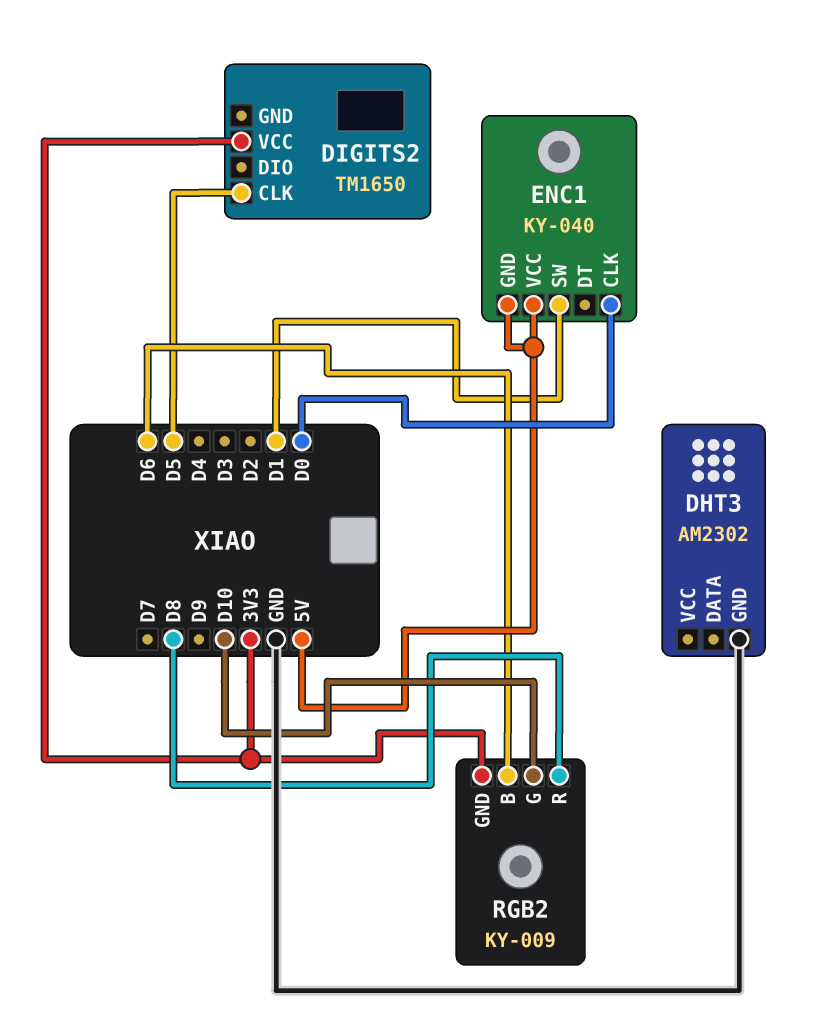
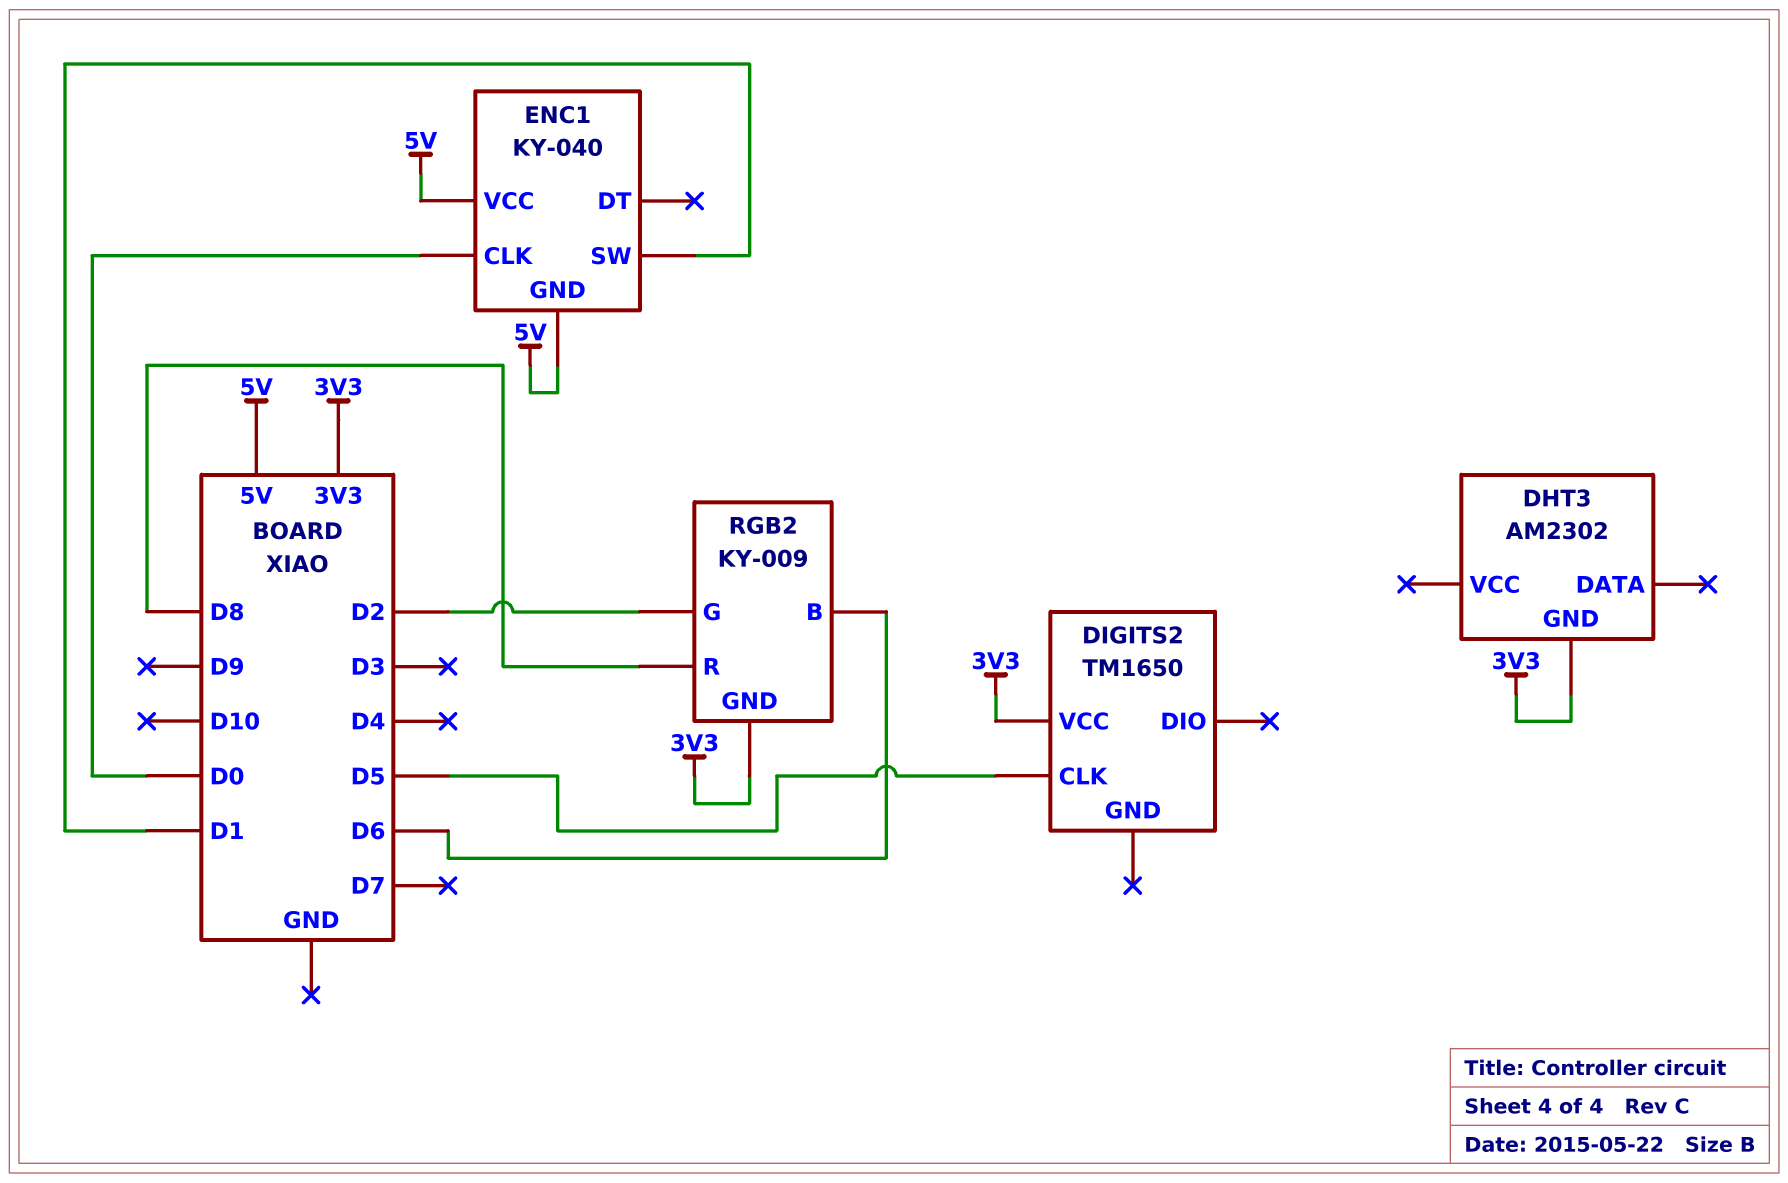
DHT3 pin GND: GND -> 3V3
RGB2 pin G: D10 -> D2

